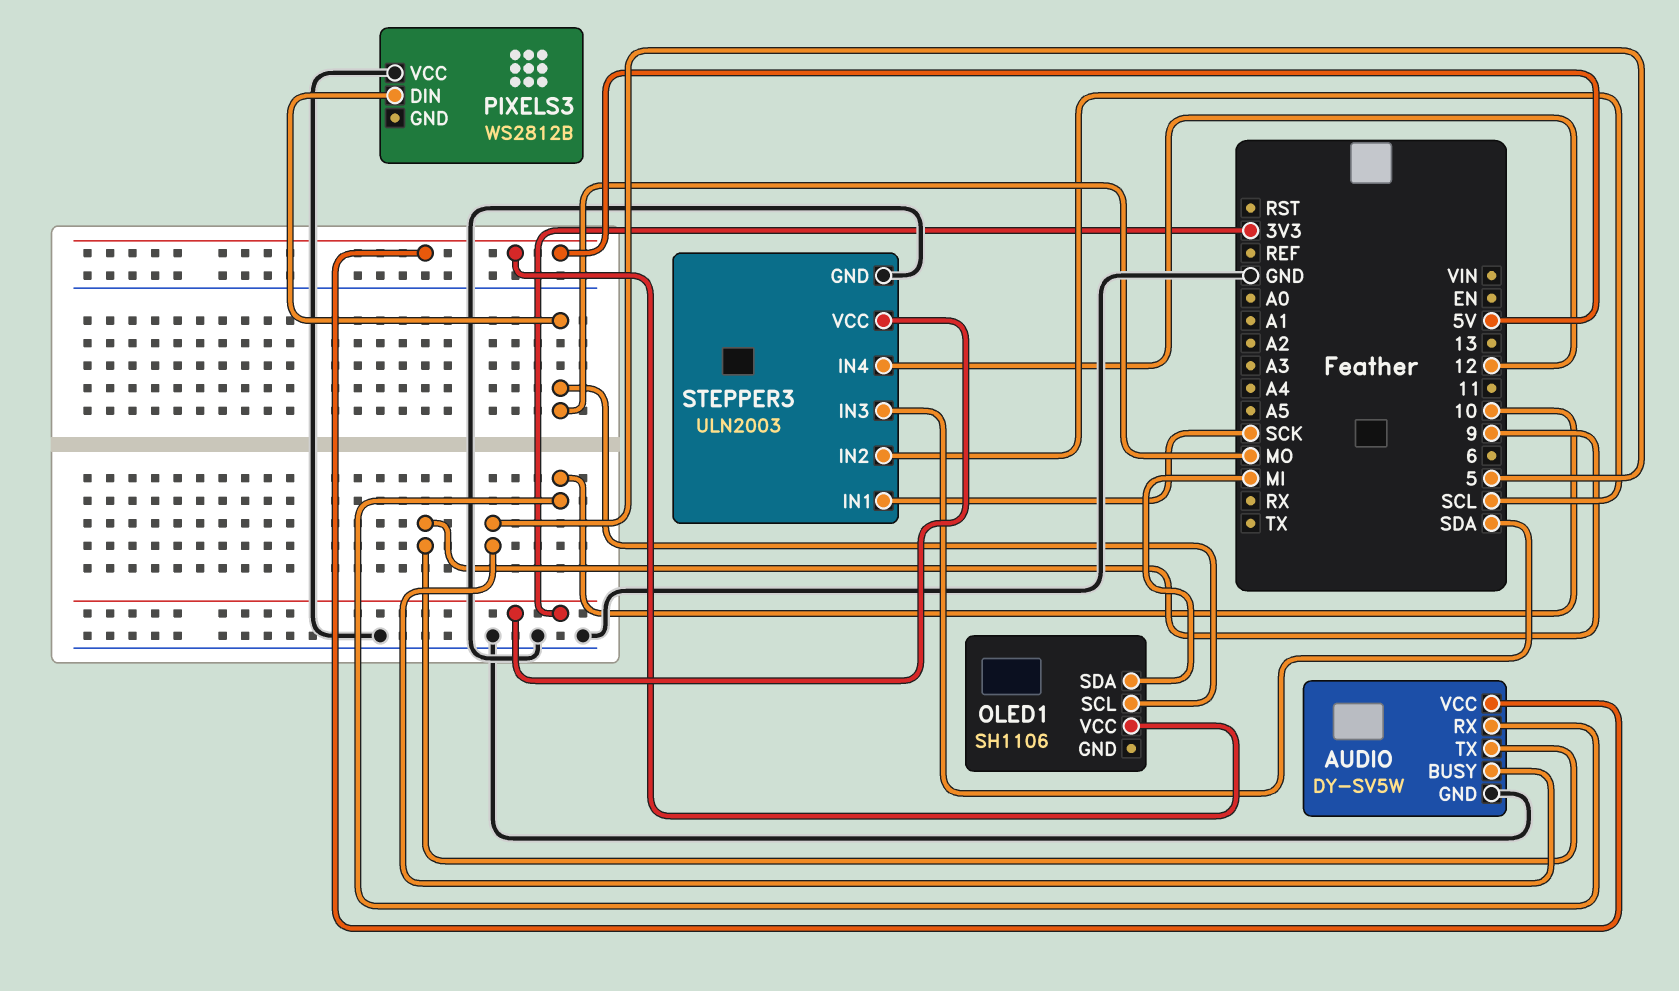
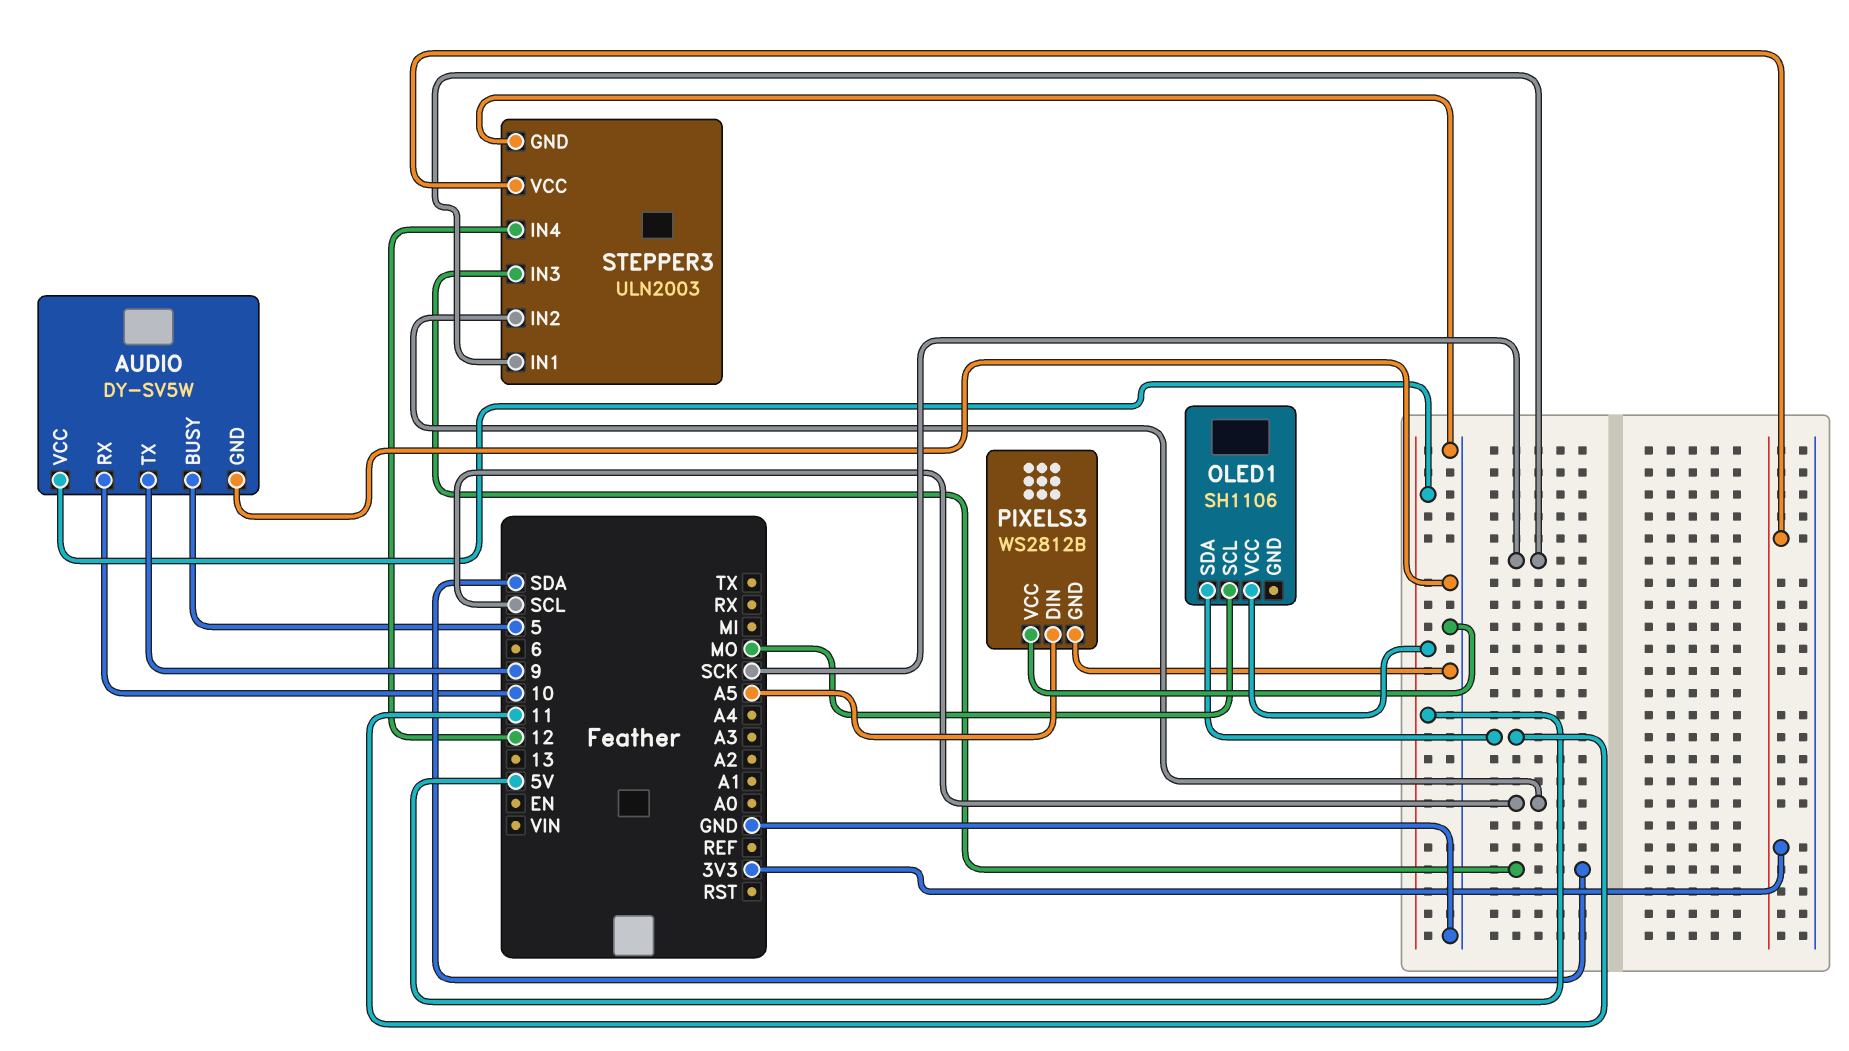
OLED1 pin SDA: MI -> 11
PIXELS3 pin DIN: MO -> A5
PIXELS3 pin GND: none -> GND

